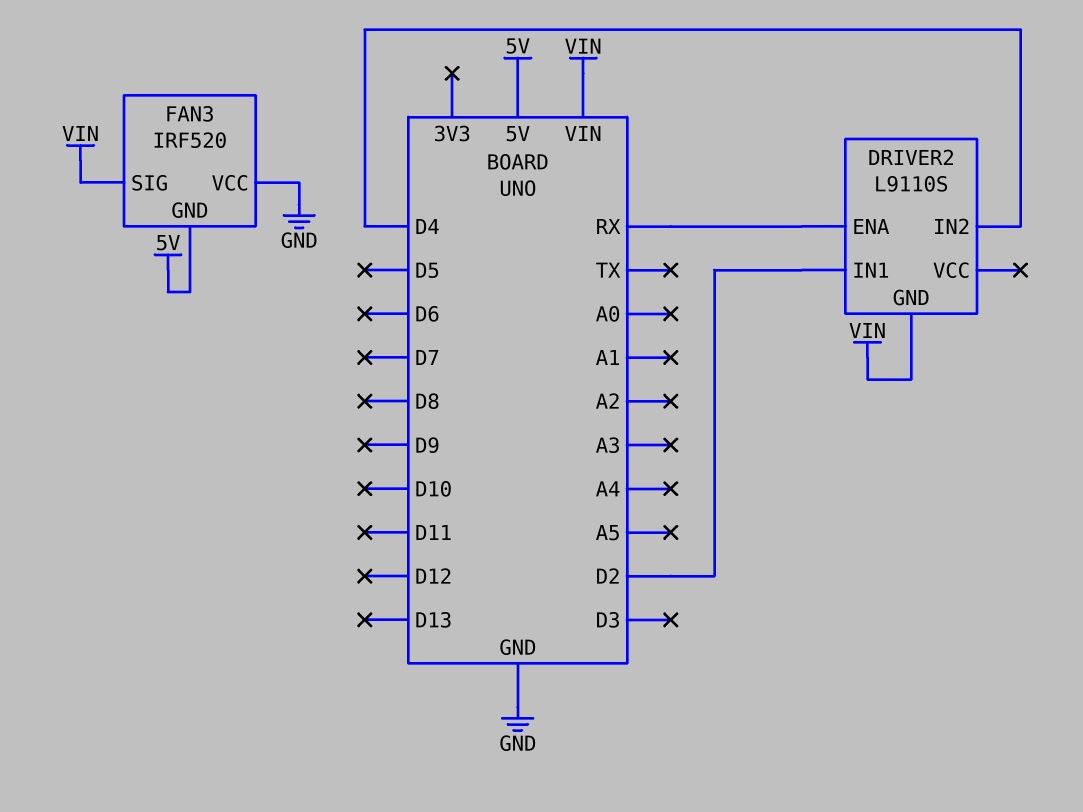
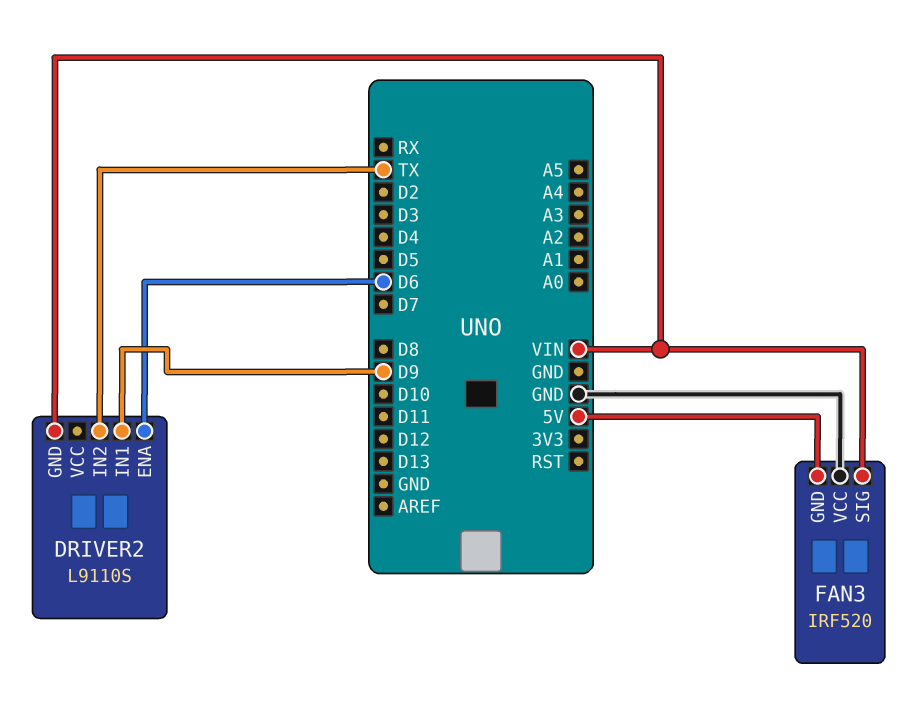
DRIVER2 pin ENA: RX -> D6
DRIVER2 pin IN1: D2 -> D9
DRIVER2 pin IN2: D4 -> TX

